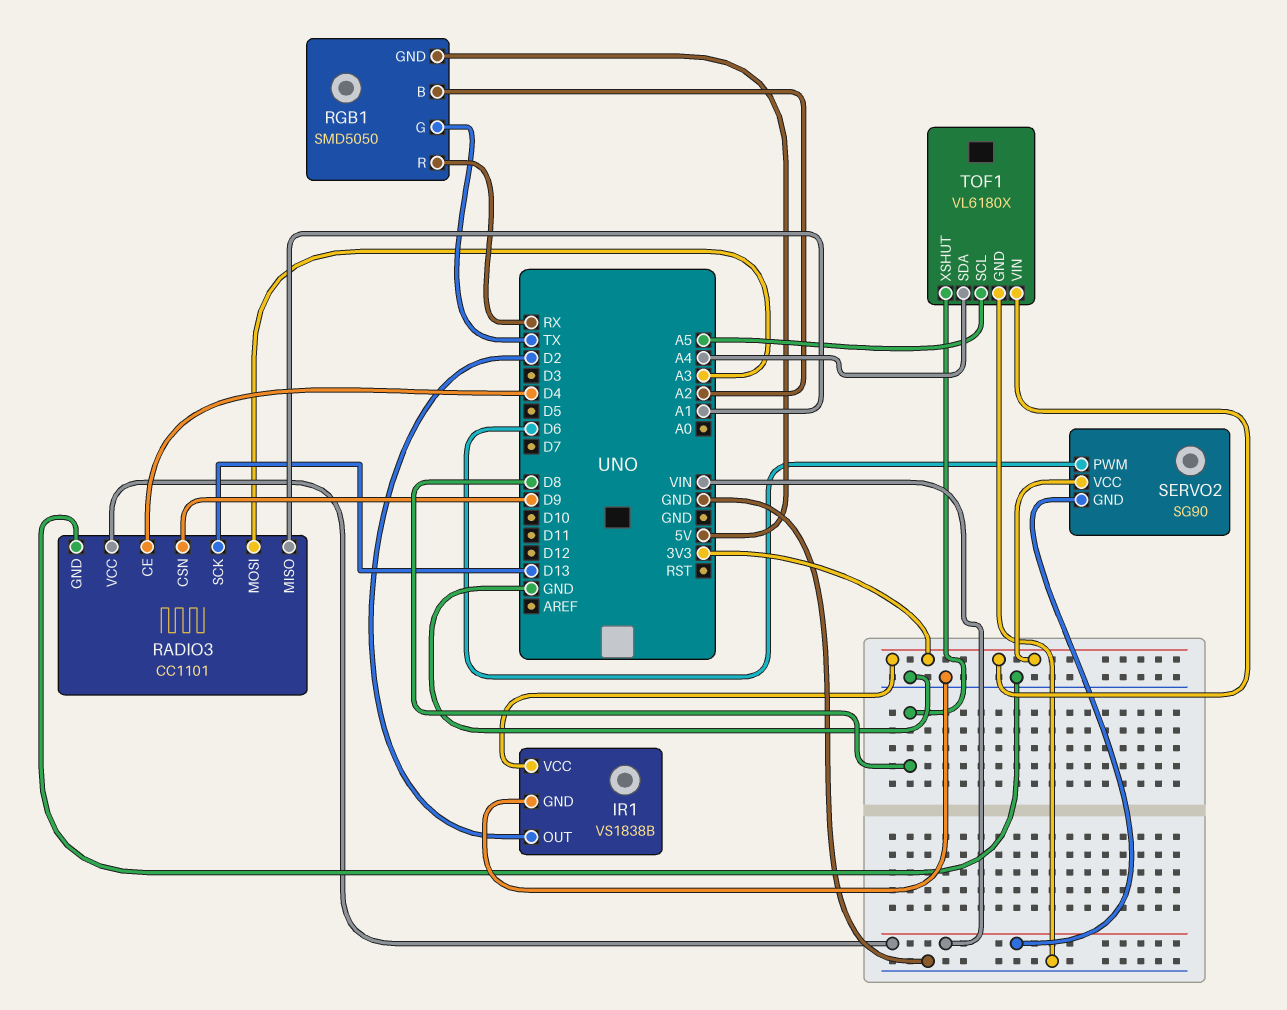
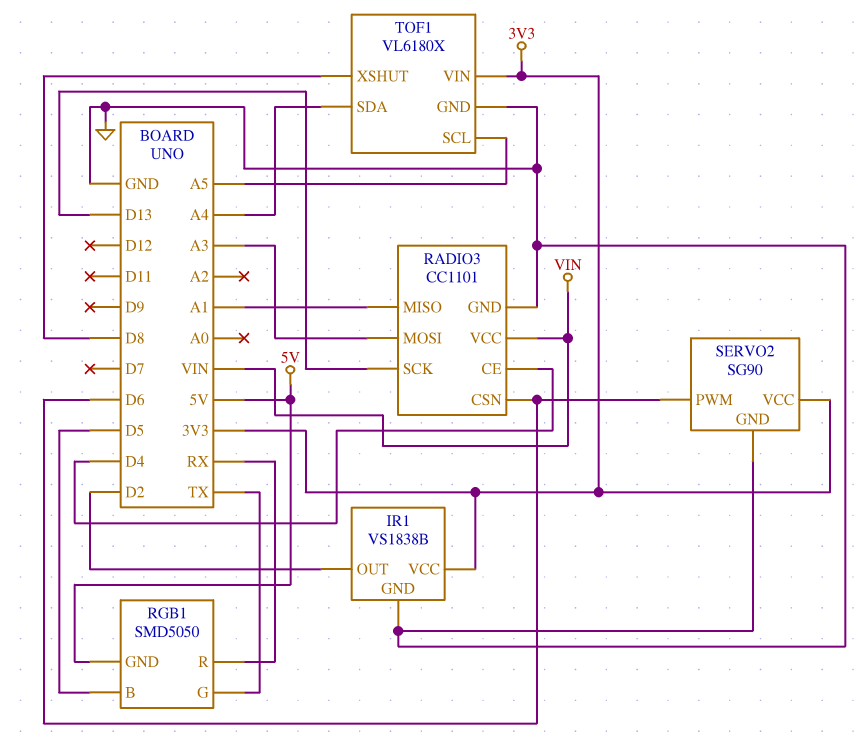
RADIO3 pin CSN: D9 -> D6
RGB1 pin B: A2 -> D5
SERVO2 pin GND: VIN -> GND

